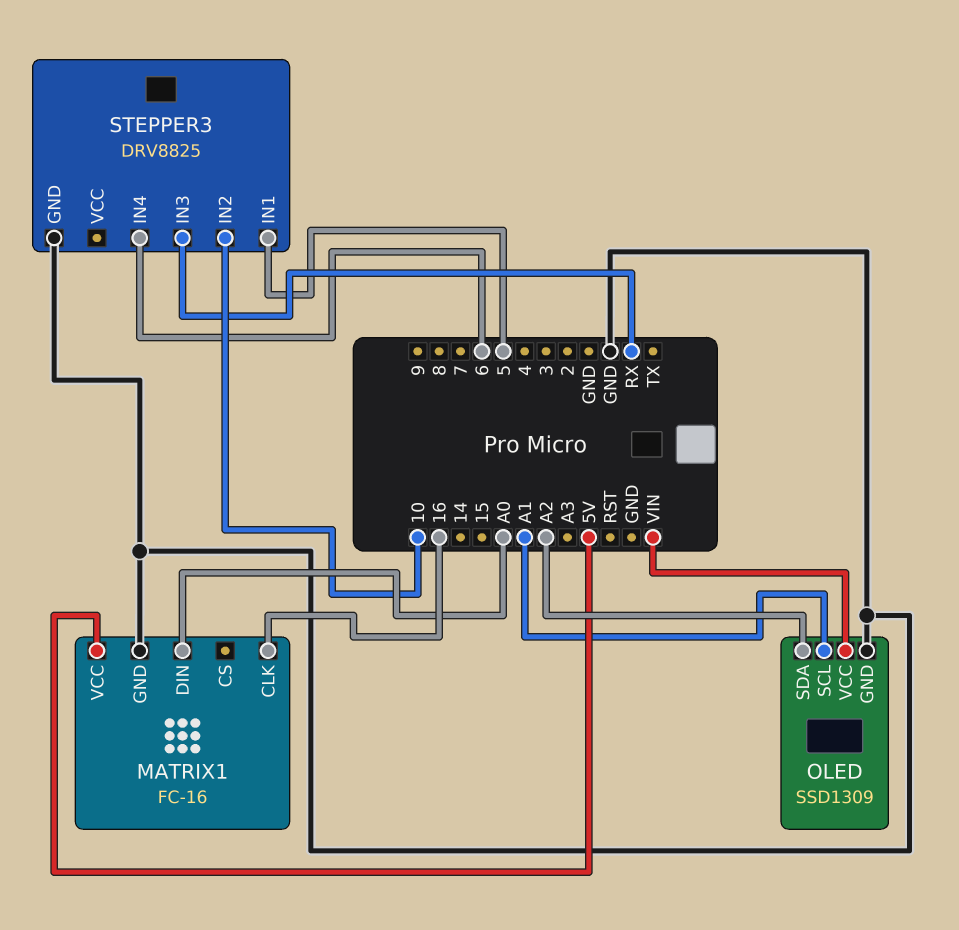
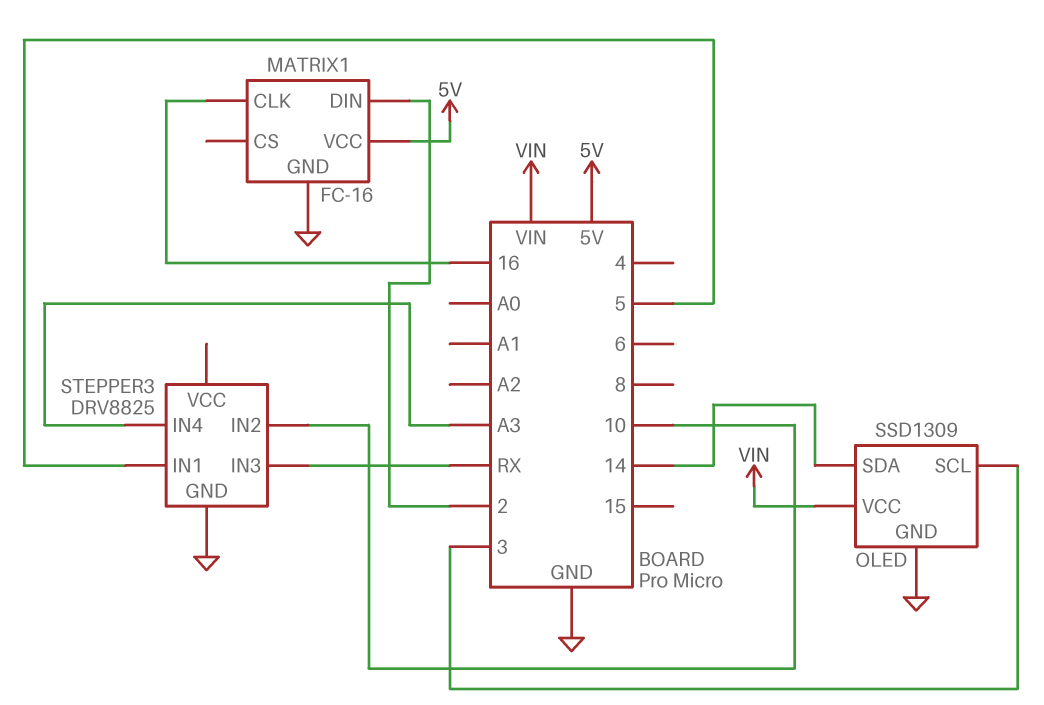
MATRIX1 pin DIN: A0 -> 2
OLED pin SCL: A1 -> 3
OLED pin SDA: A2 -> 14
STEPPER3 pin IN4: 6 -> A3

